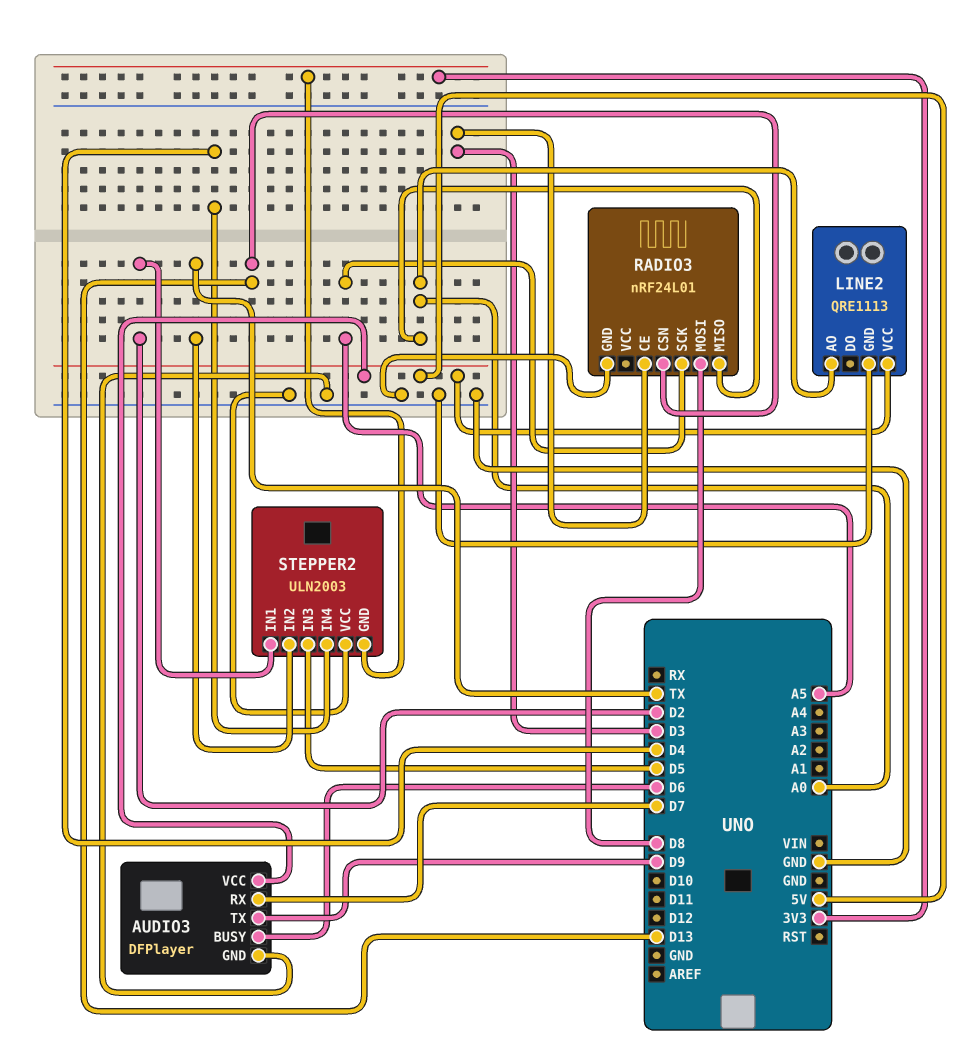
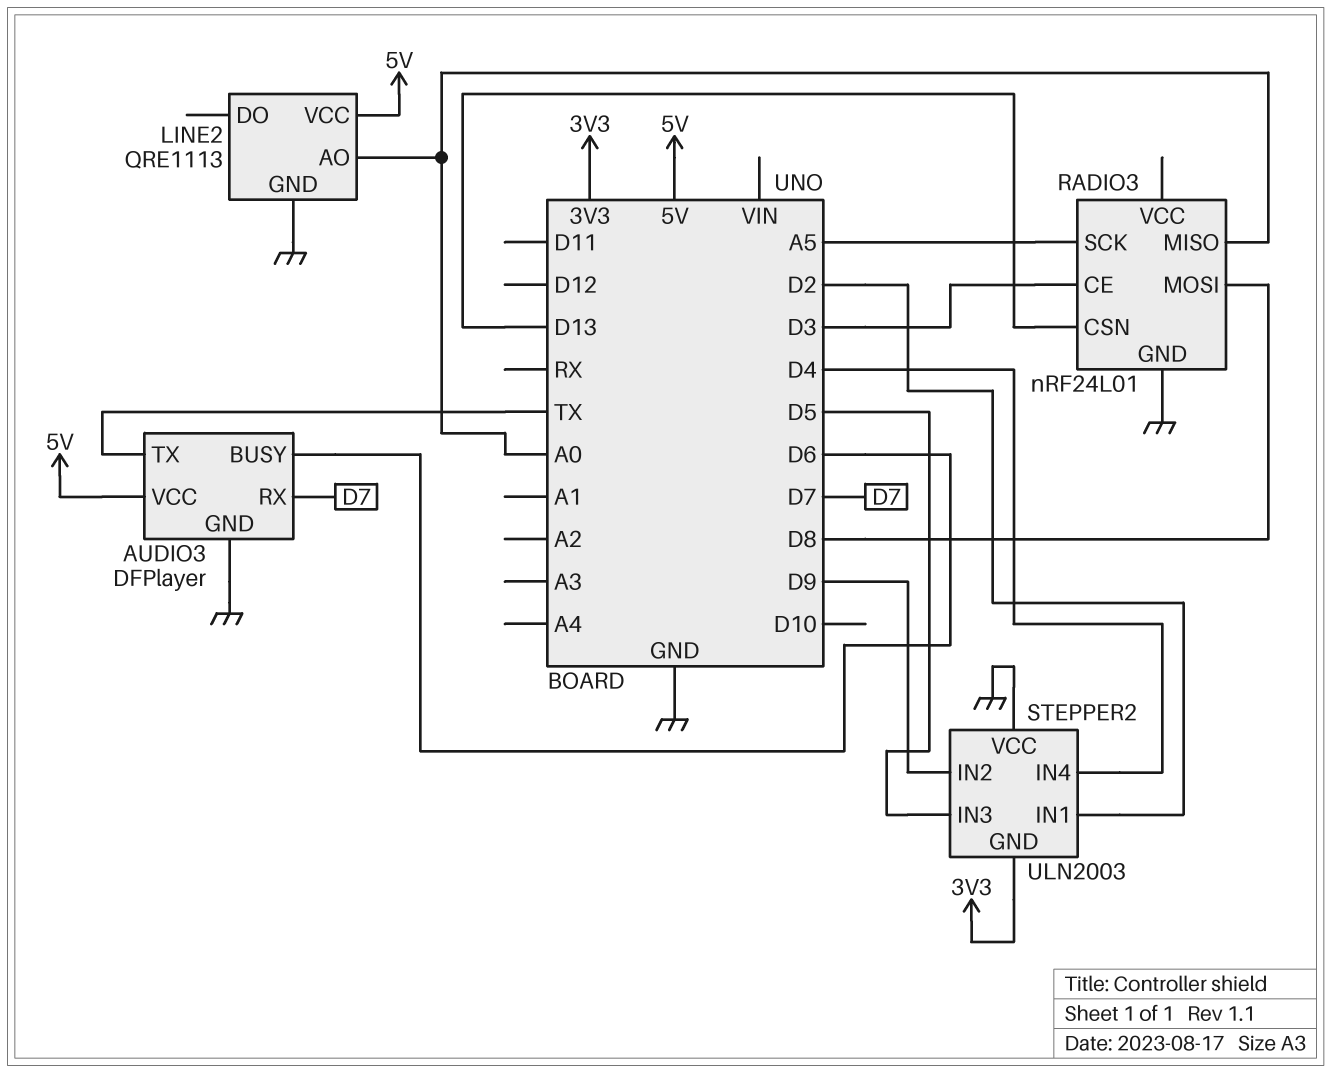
AUDIO3 pin TX: D9 -> TX
STEPPER2 pin IN2: TX -> D9

